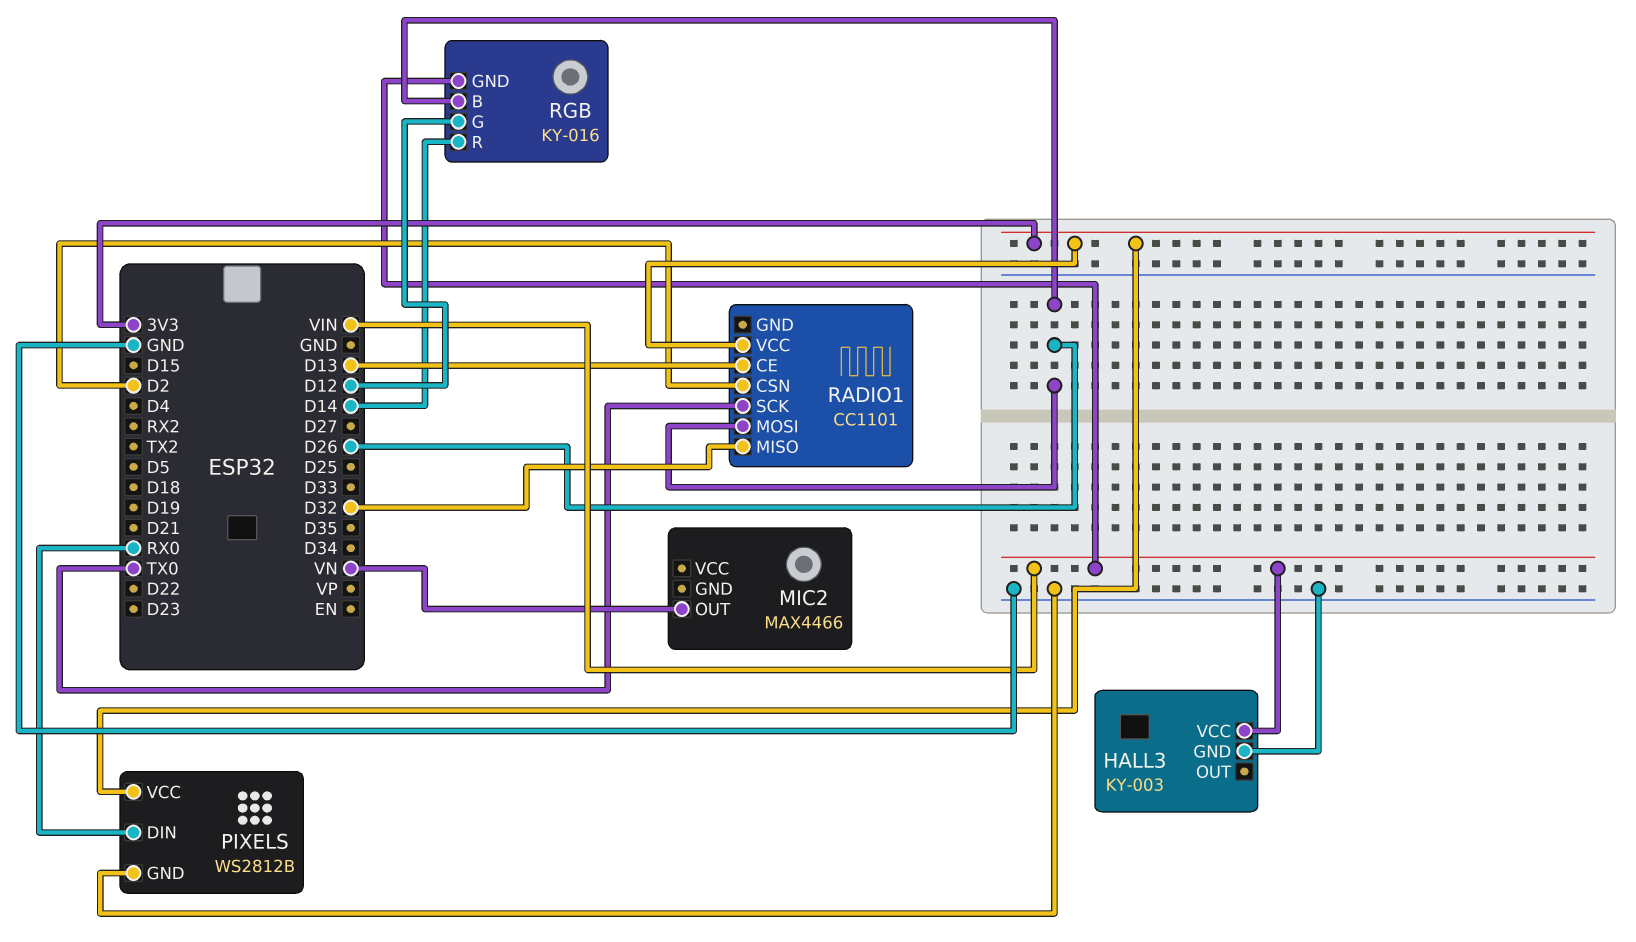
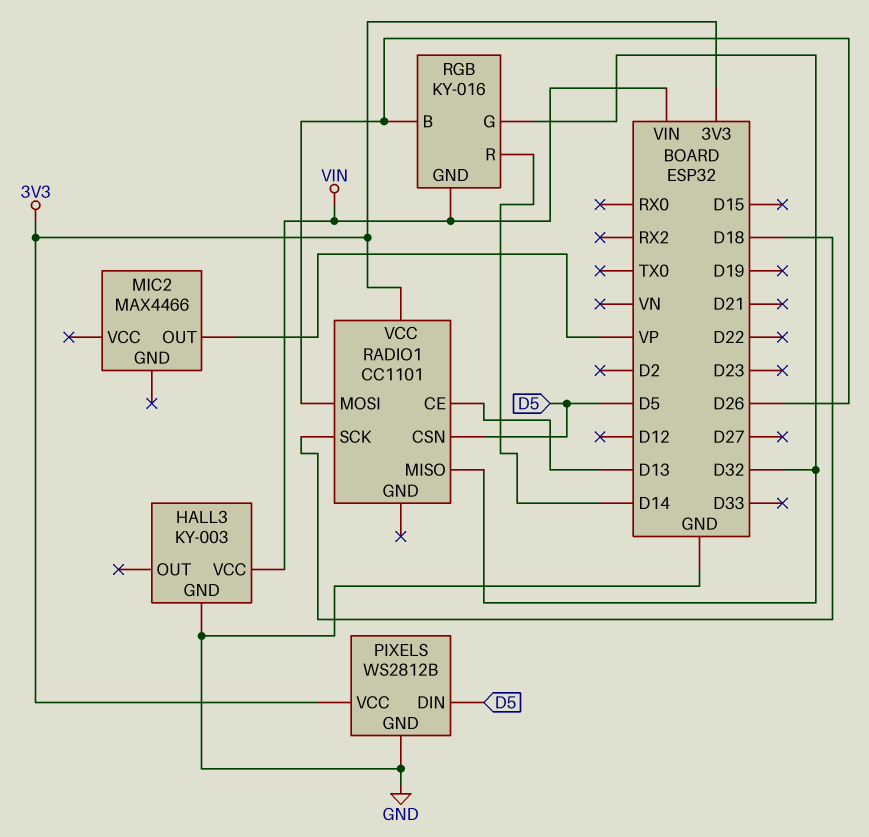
MIC2 pin OUT: VN -> VP
PIXELS pin DIN: RX0 -> D5
RADIO1 pin CSN: D2 -> D5
RADIO1 pin SCK: TX0 -> D18
RGB pin G: D12 -> D32

